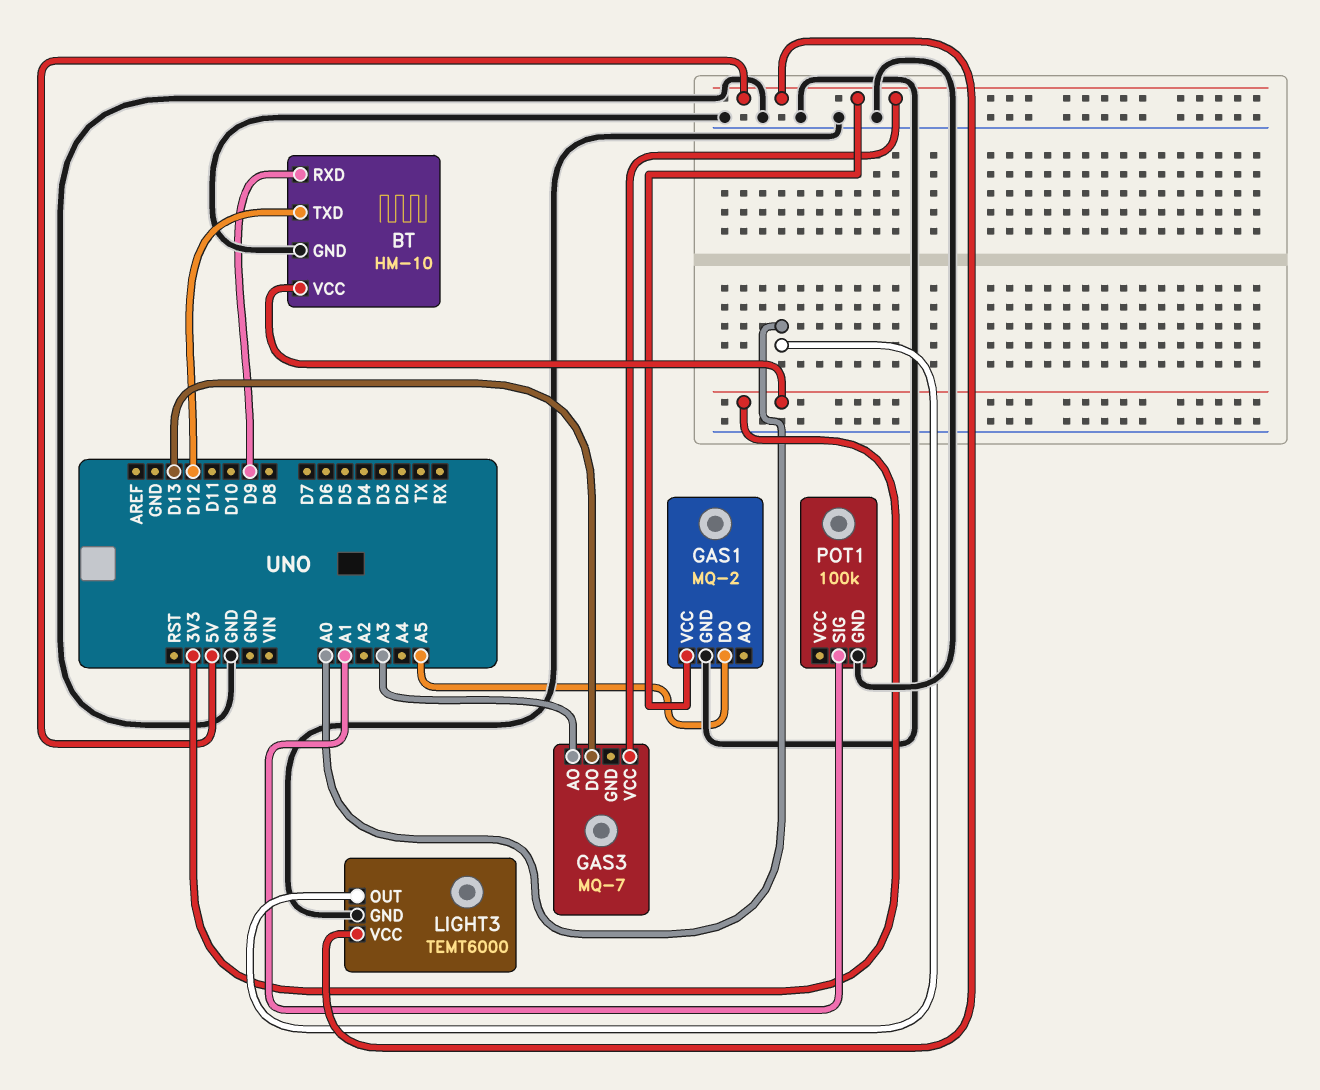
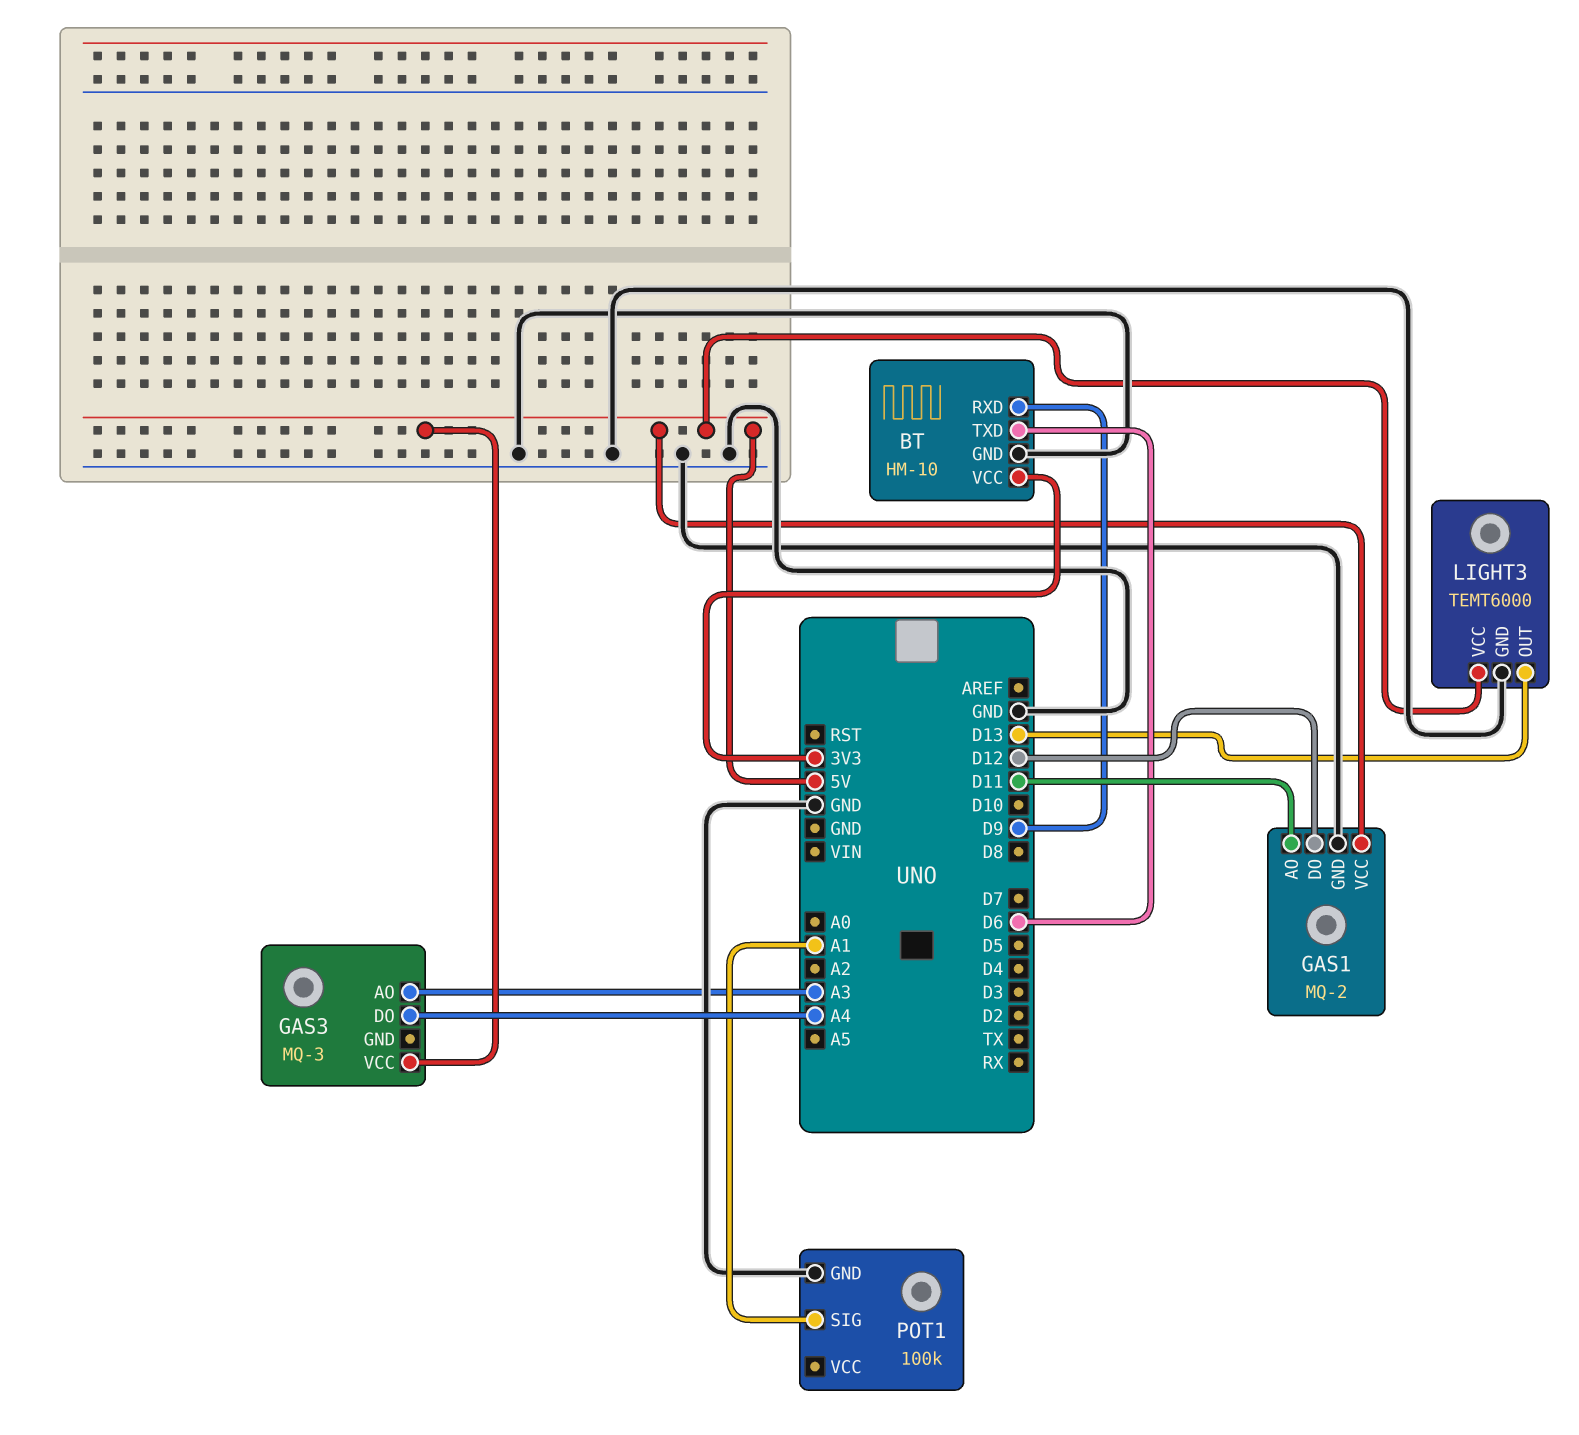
BT pin TXD: D12 -> D6
GAS1 pin AO: none -> D11
GAS1 pin DO: A5 -> D12
GAS3: MQ-7 -> MQ-3
GAS3 pin DO: D13 -> A4
LIGHT3 pin OUT: A0 -> D13

